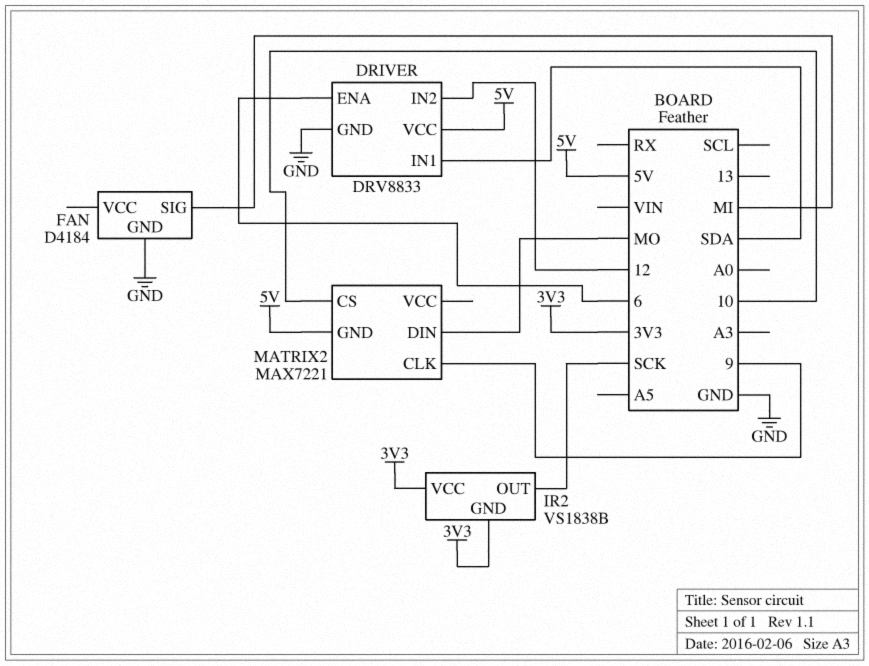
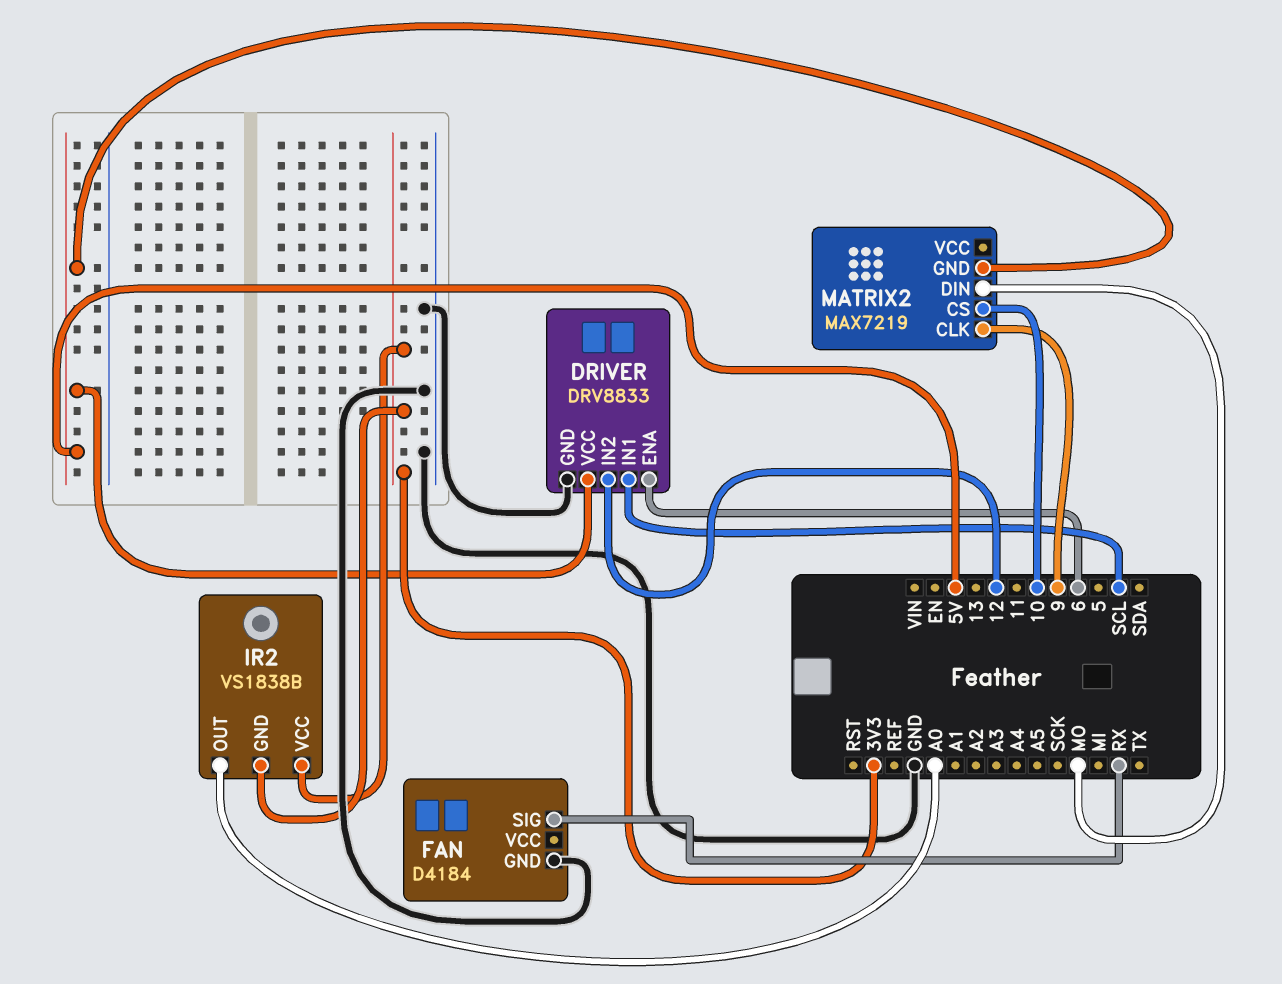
DRIVER pin IN1: SDA -> SCL
FAN pin SIG: MI -> RX
IR2 pin OUT: SCK -> A0
MATRIX2: MAX7221 -> MAX7219

